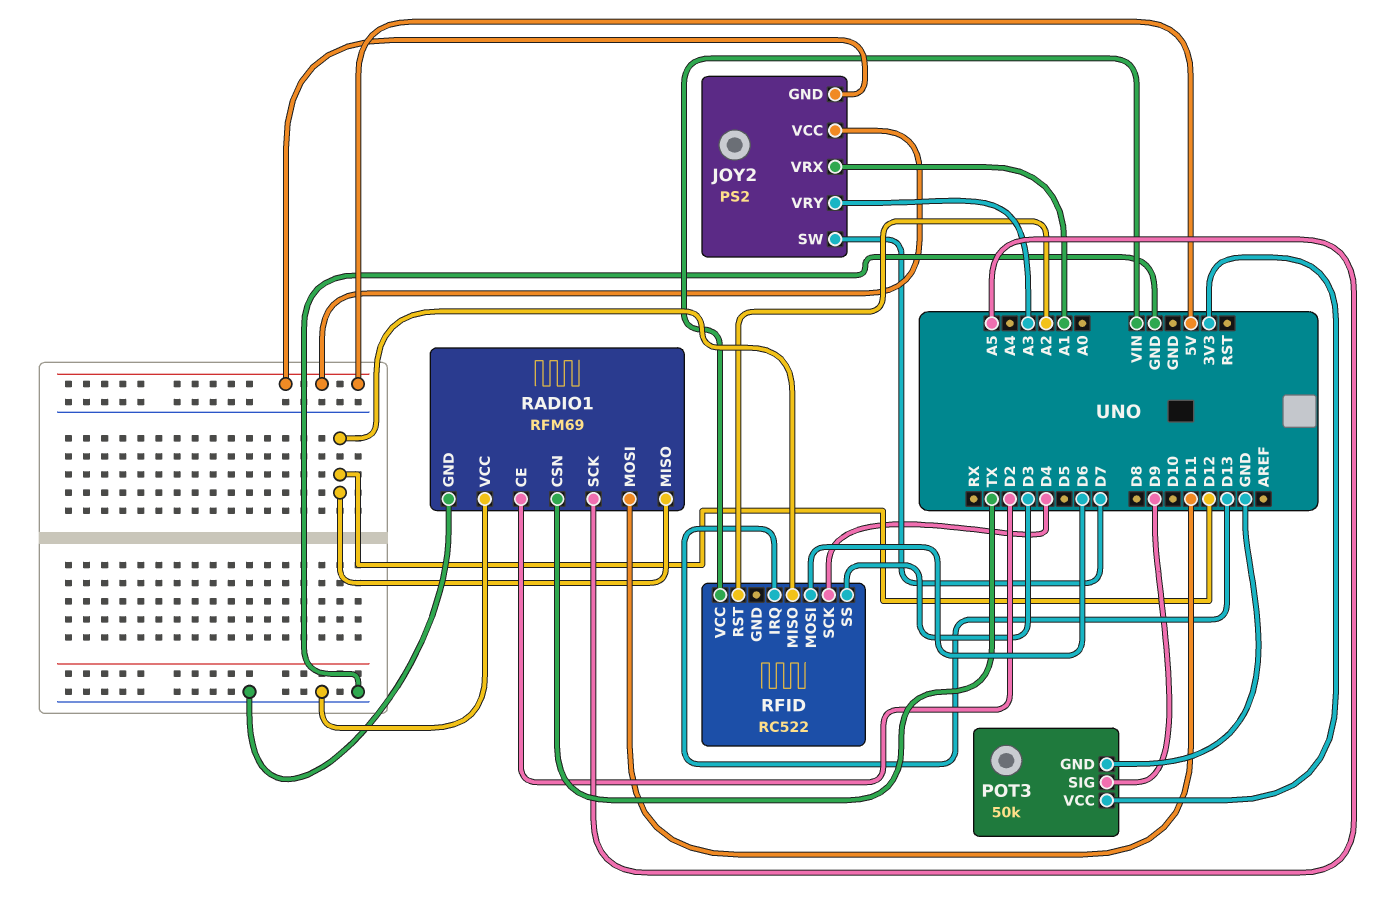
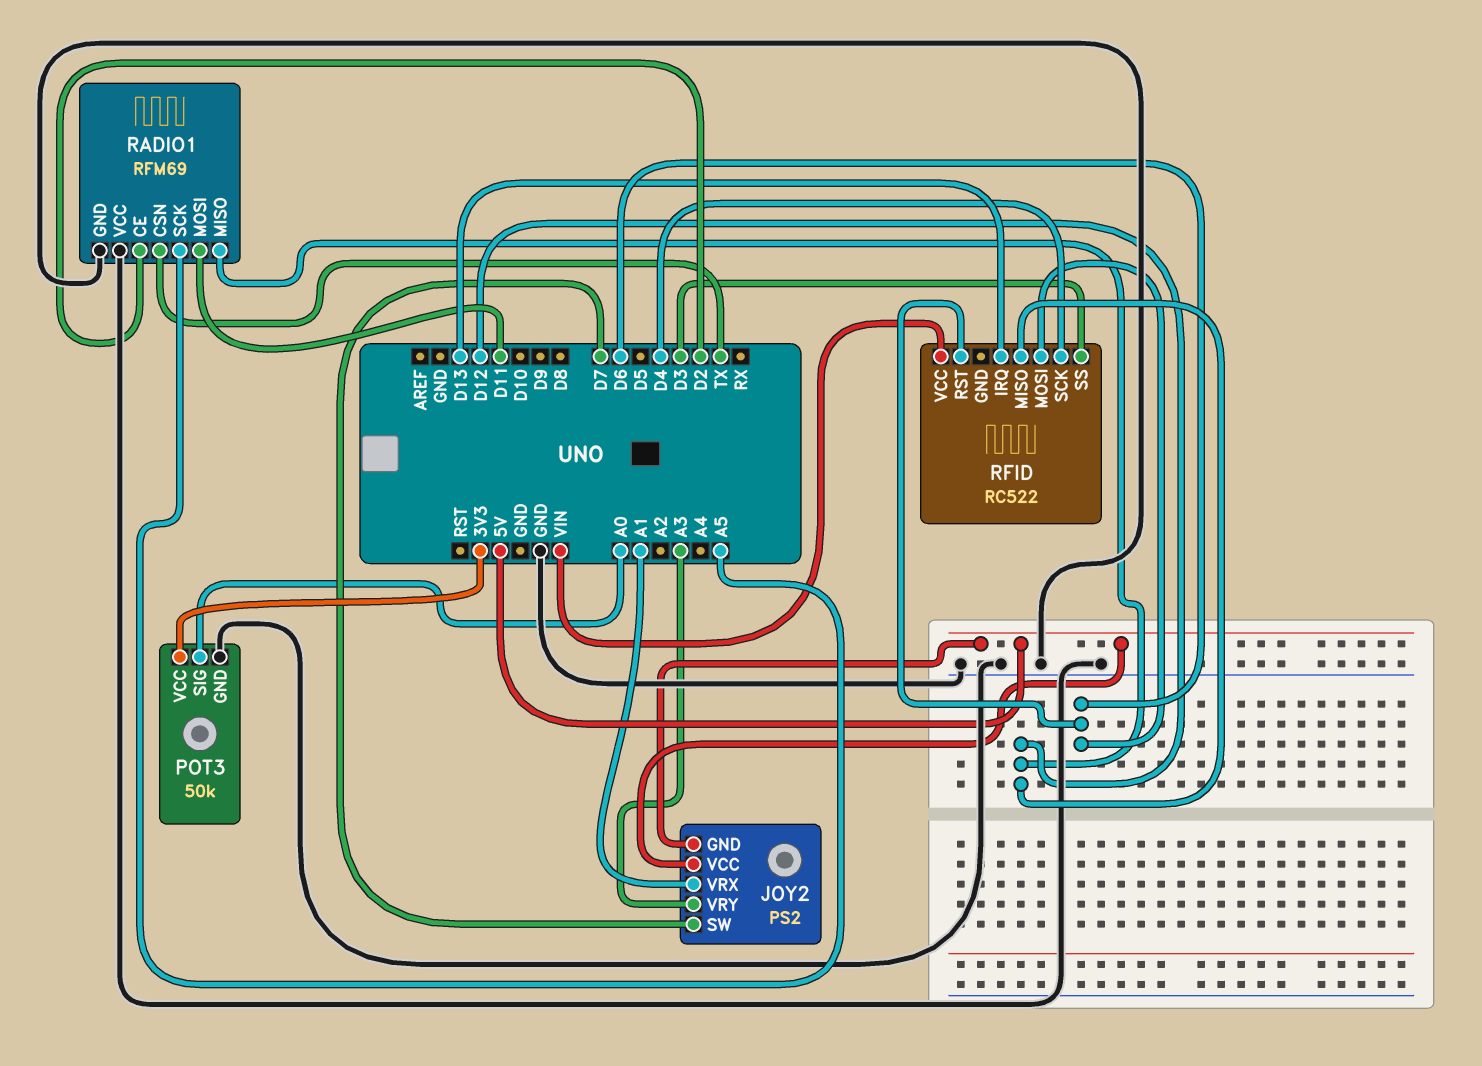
POT3 pin SIG: D9 -> A0
RFID pin RST: A2 -> D6

